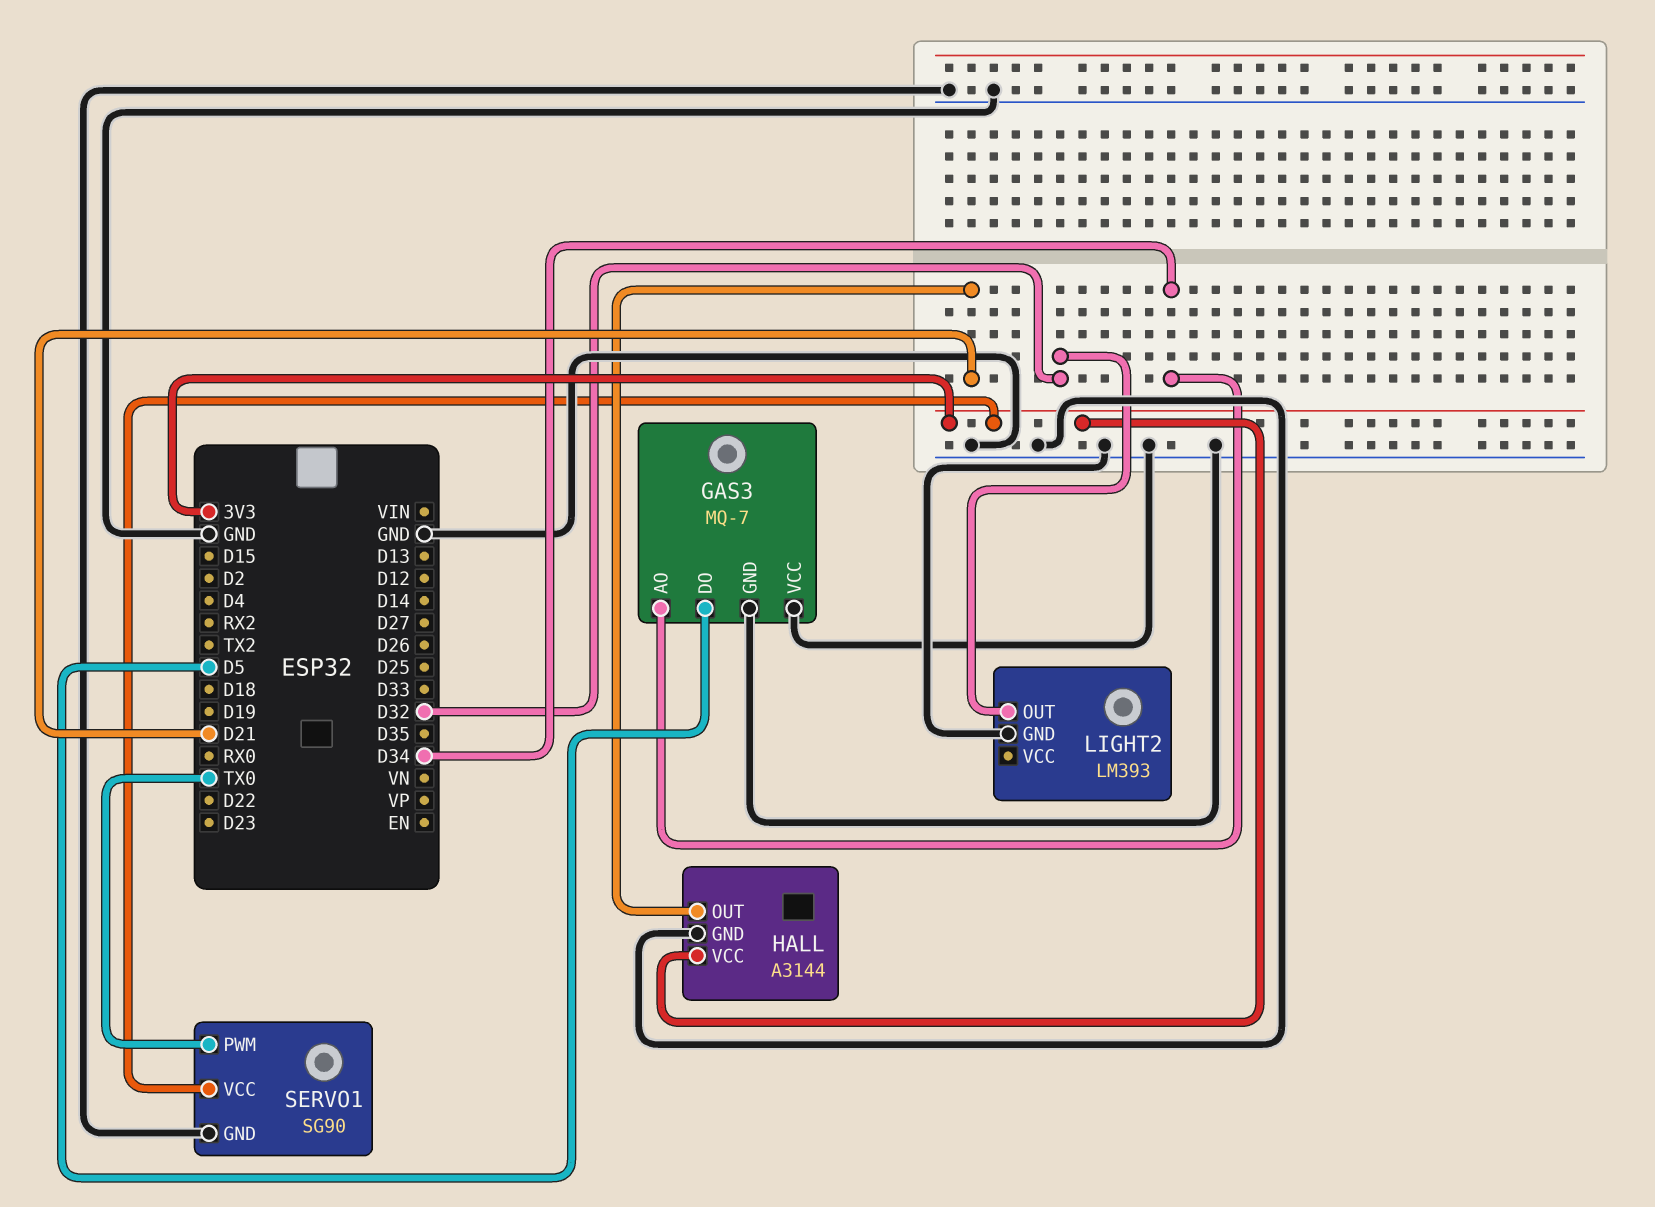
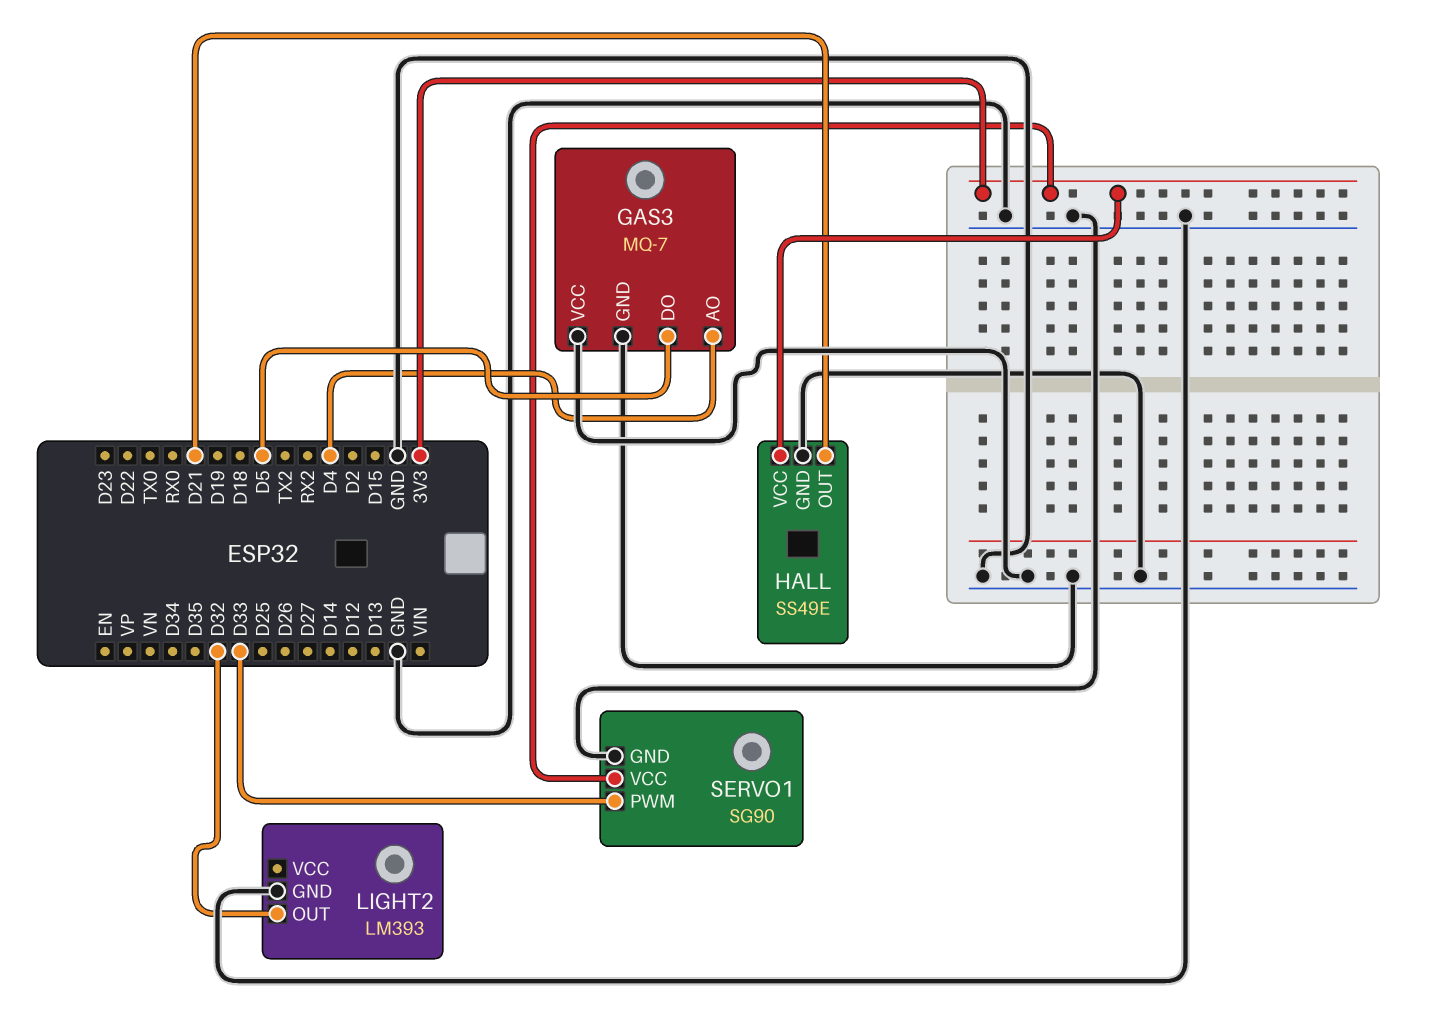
GAS3 pin AO: D34 -> D4
HALL: A3144 -> SS49E
SERVO1 pin PWM: TX0 -> D33

